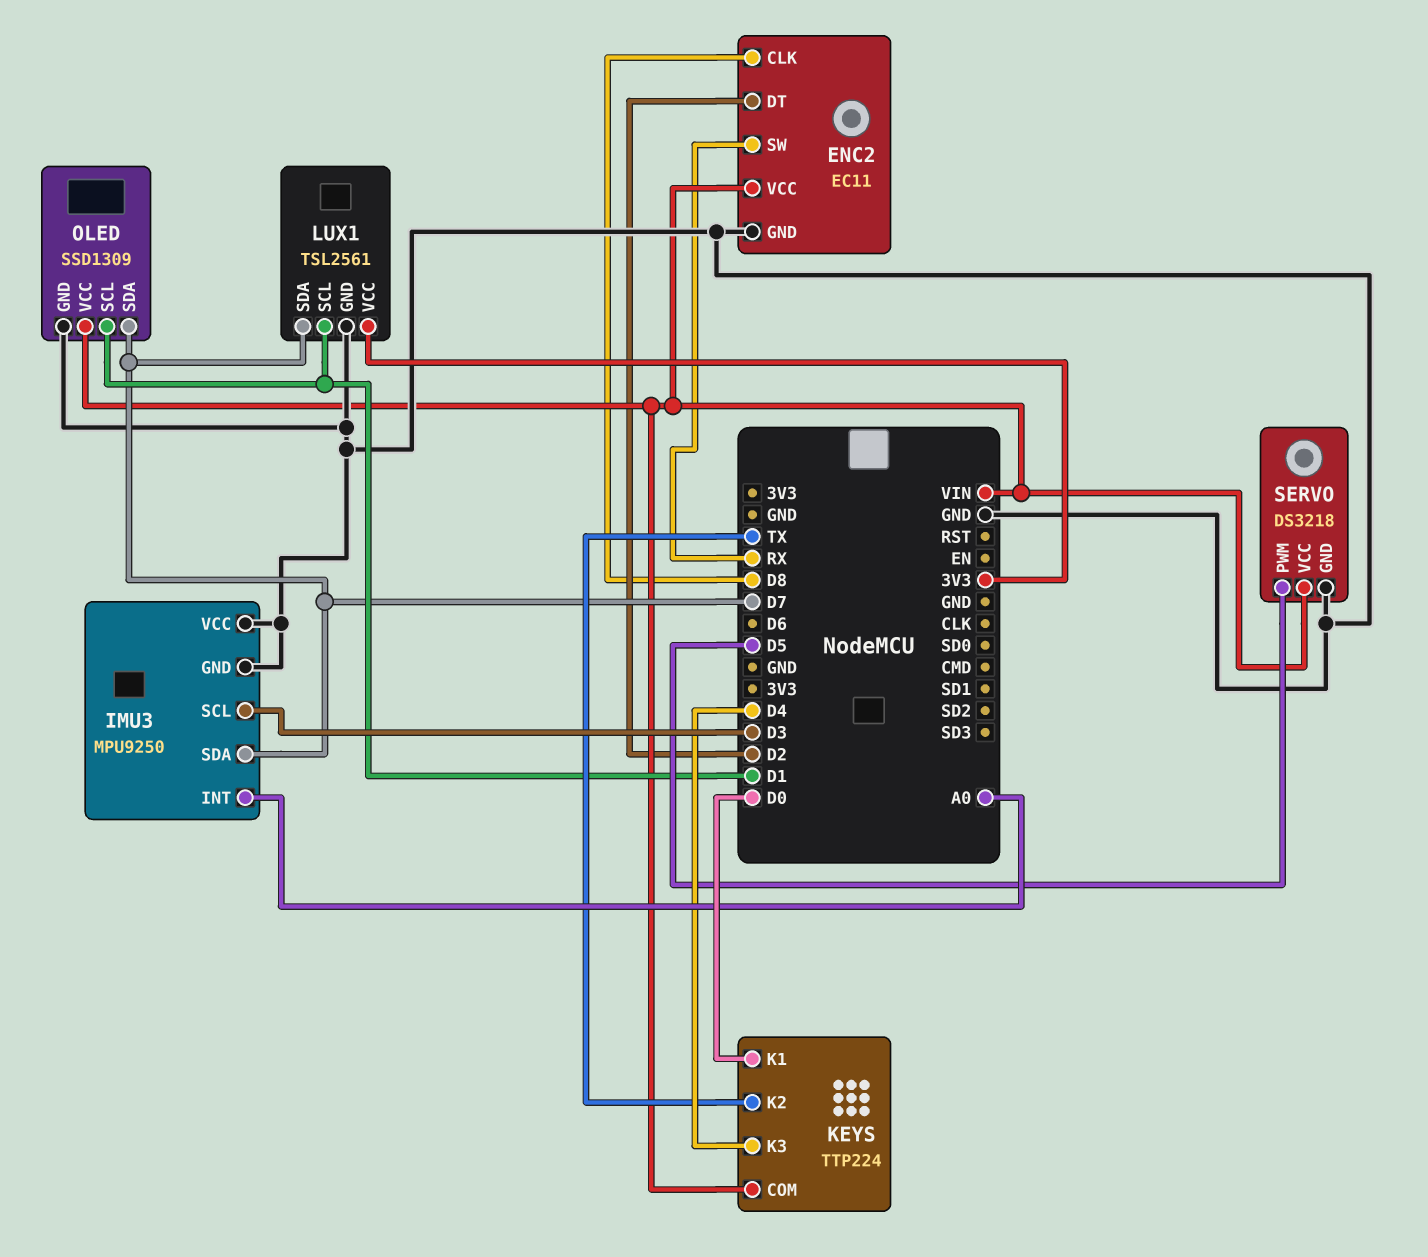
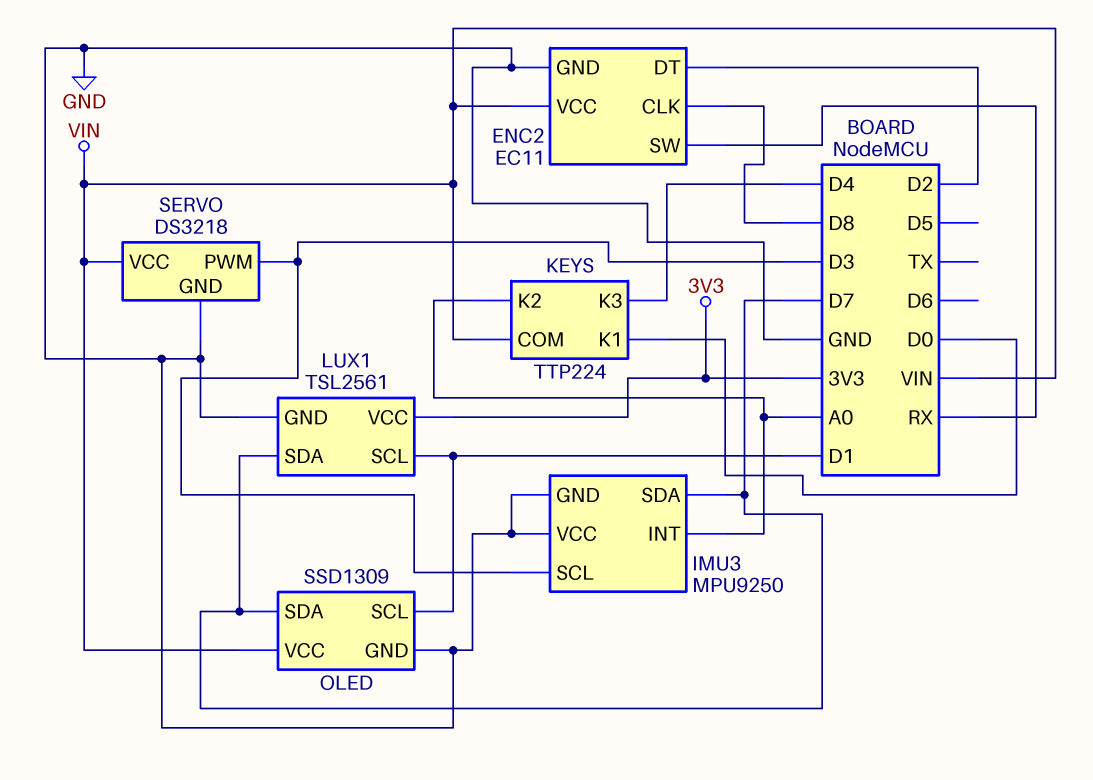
KEYS pin K2: TX -> A0
SERVO pin PWM: D5 -> D3

